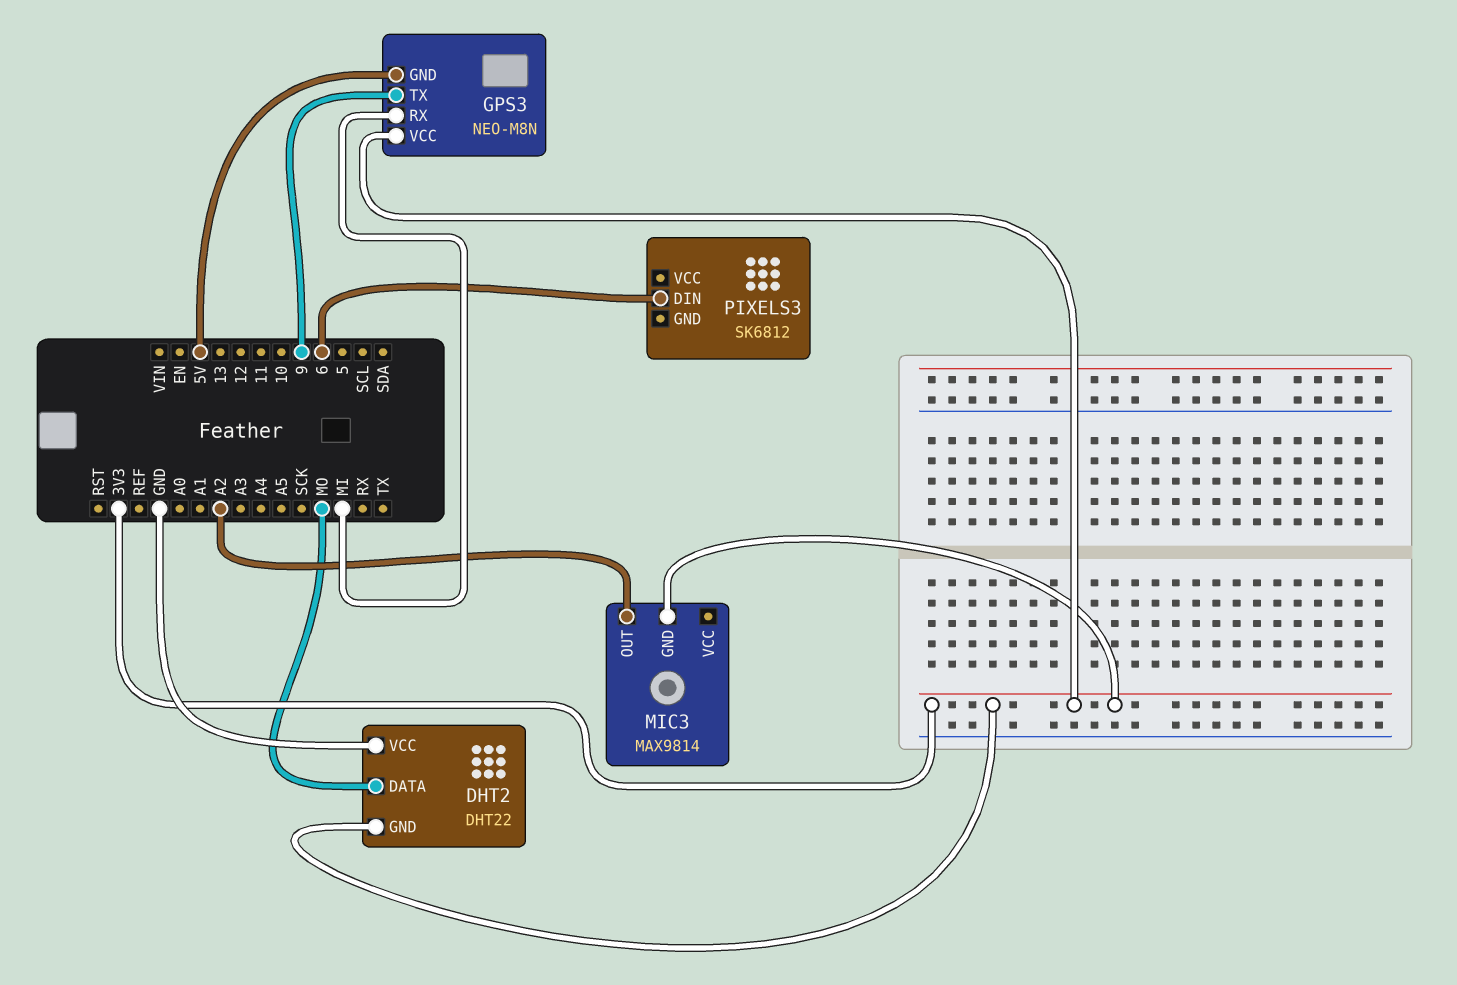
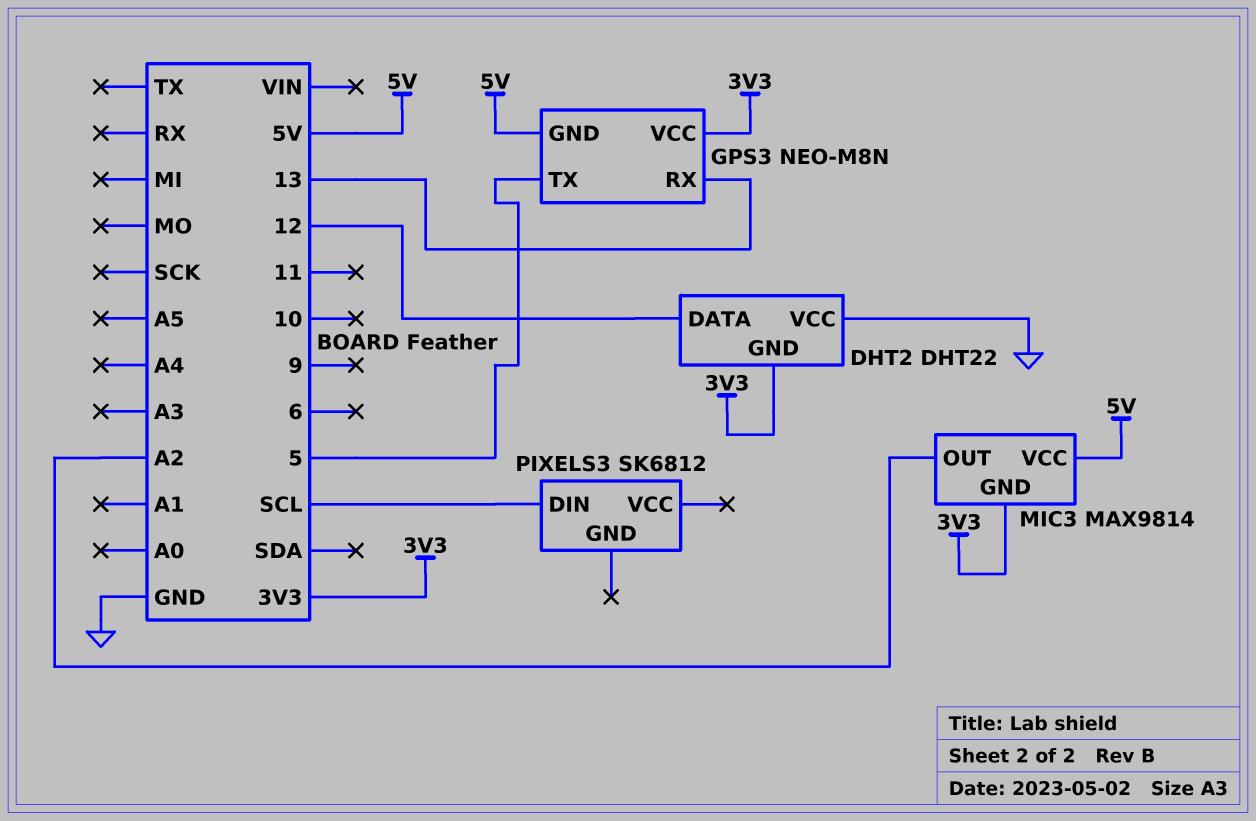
DHT2 pin DATA: MO -> 12
GPS3 pin RX: MI -> 13
GPS3 pin TX: 9 -> 5
MIC3 pin VCC: none -> 5V
PIXELS3 pin DIN: 6 -> SCL

